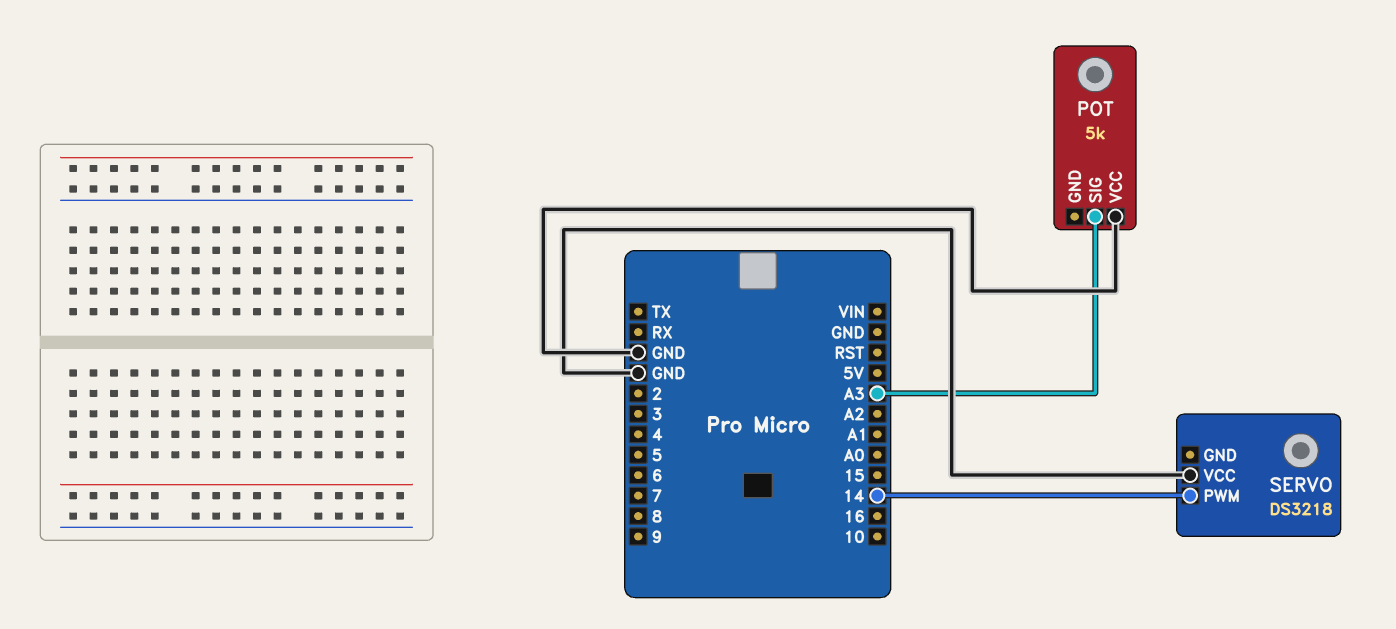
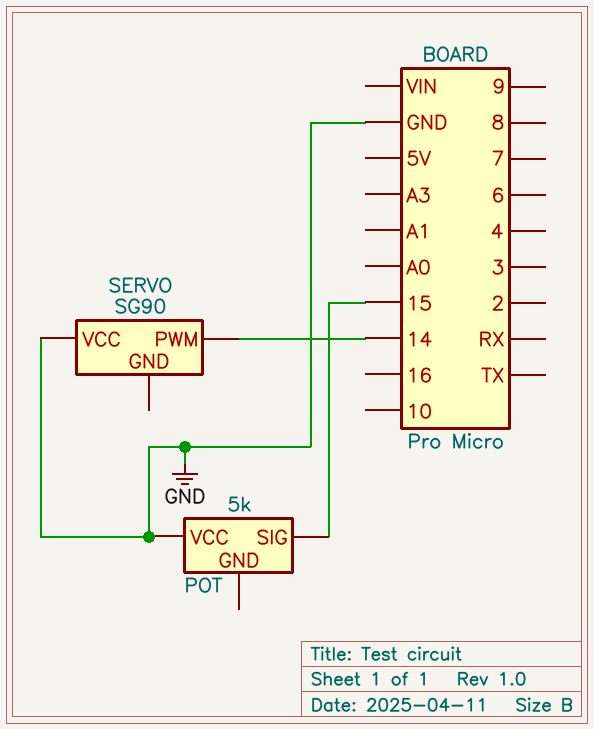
POT pin SIG: A3 -> 15
SERVO: DS3218 -> SG90

